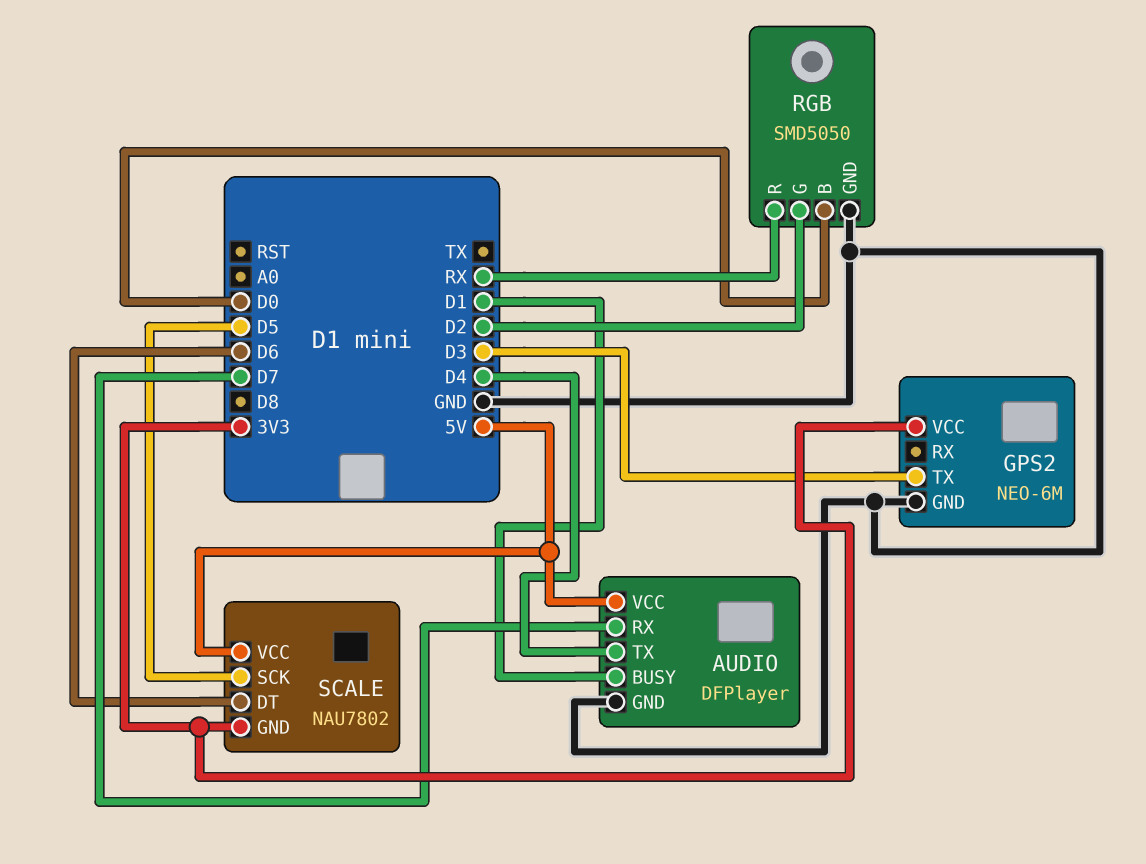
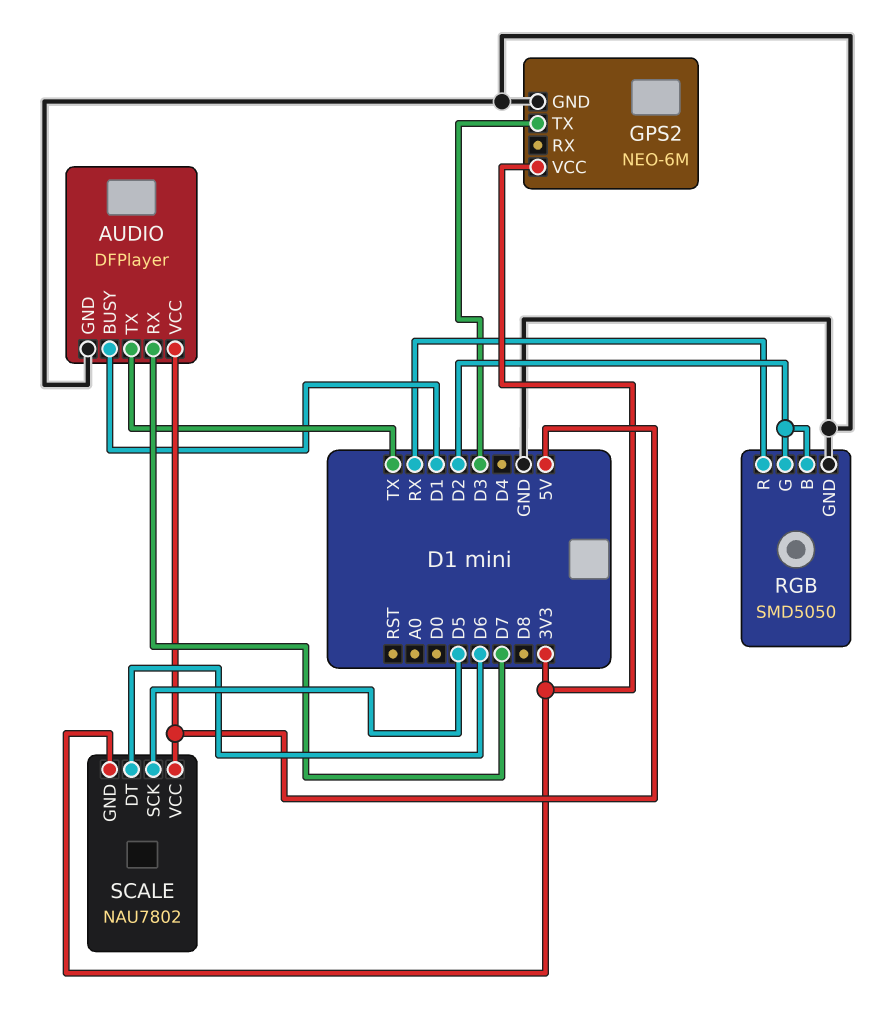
AUDIO pin TX: D4 -> TX
RGB pin B: D0 -> D2

